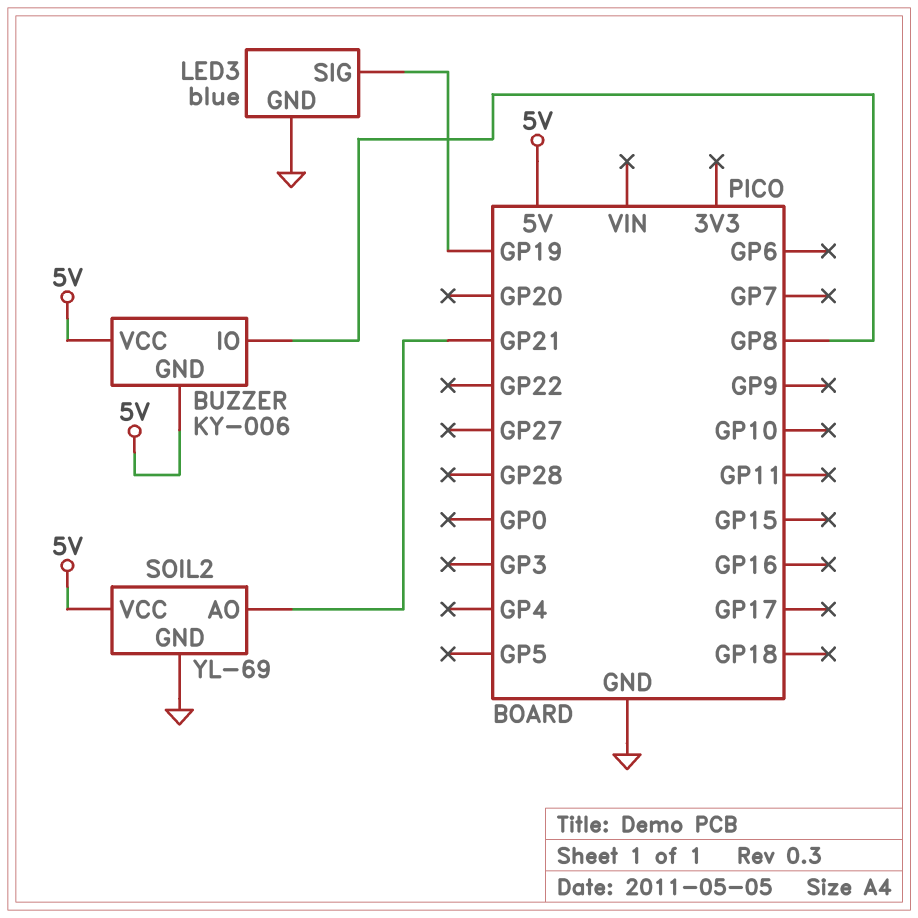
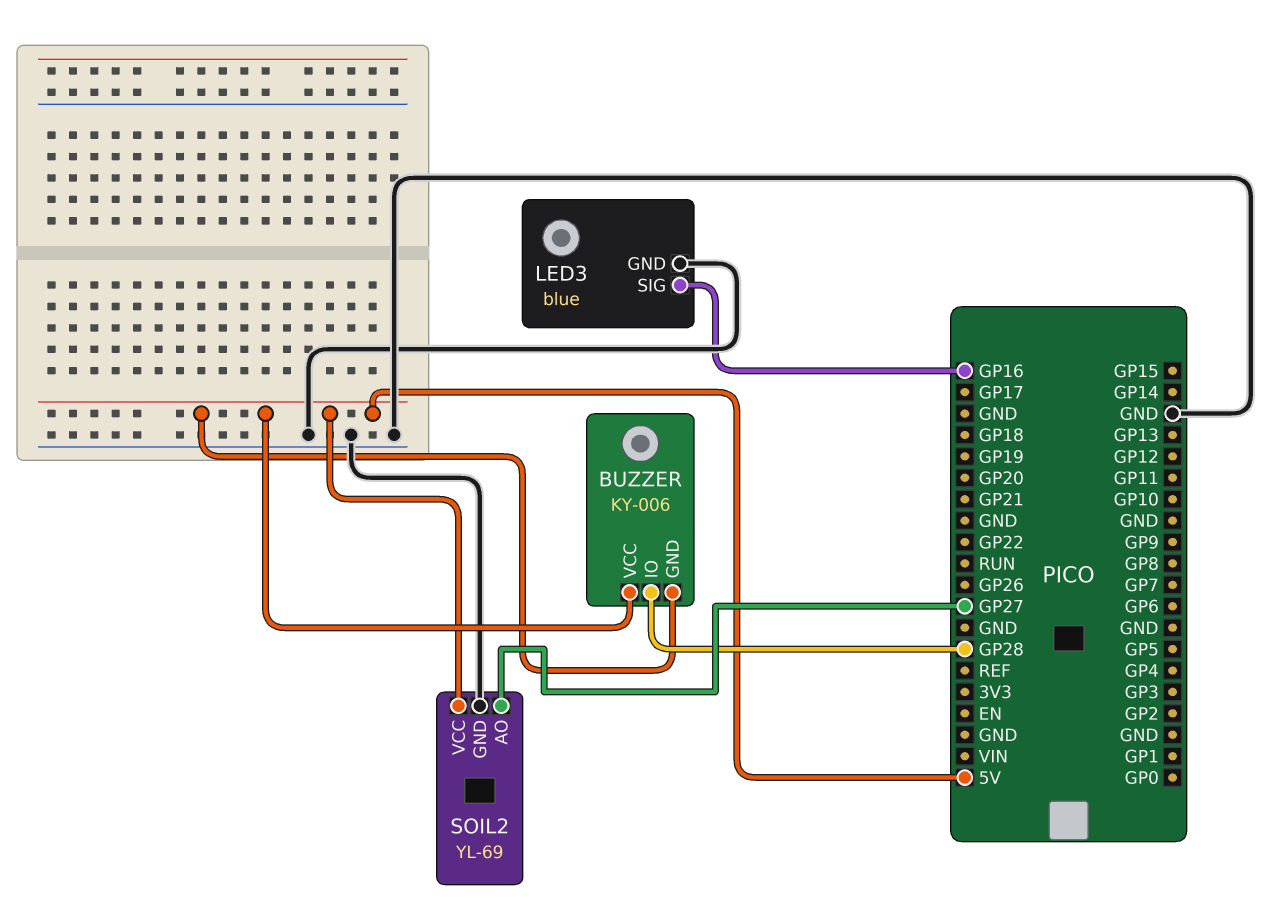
BUZZER pin IO: GP8 -> GP28
LED3 pin SIG: GP19 -> GP16
SOIL2 pin AO: GP21 -> GP27

